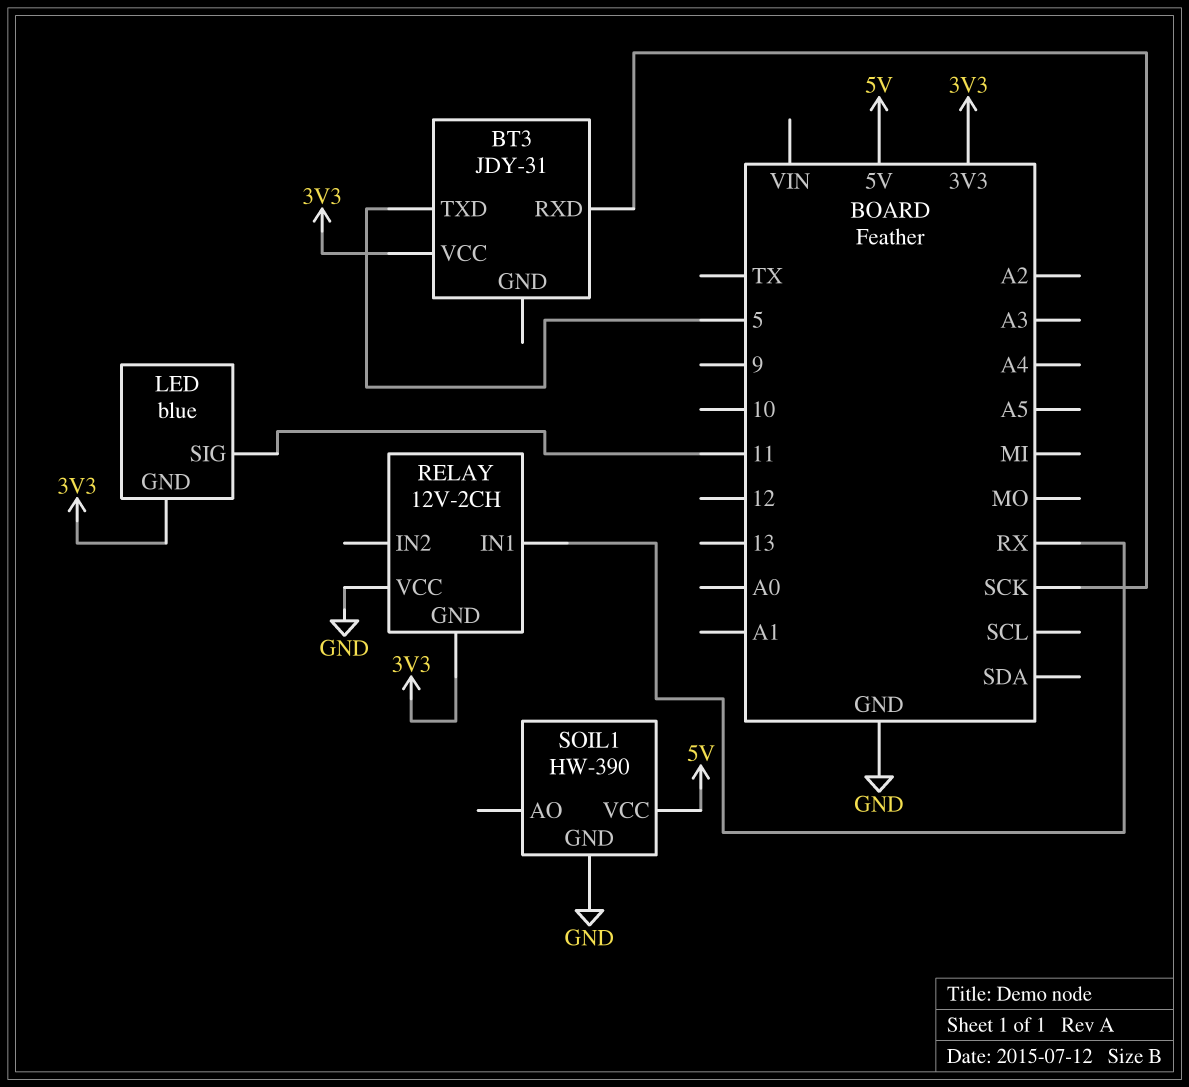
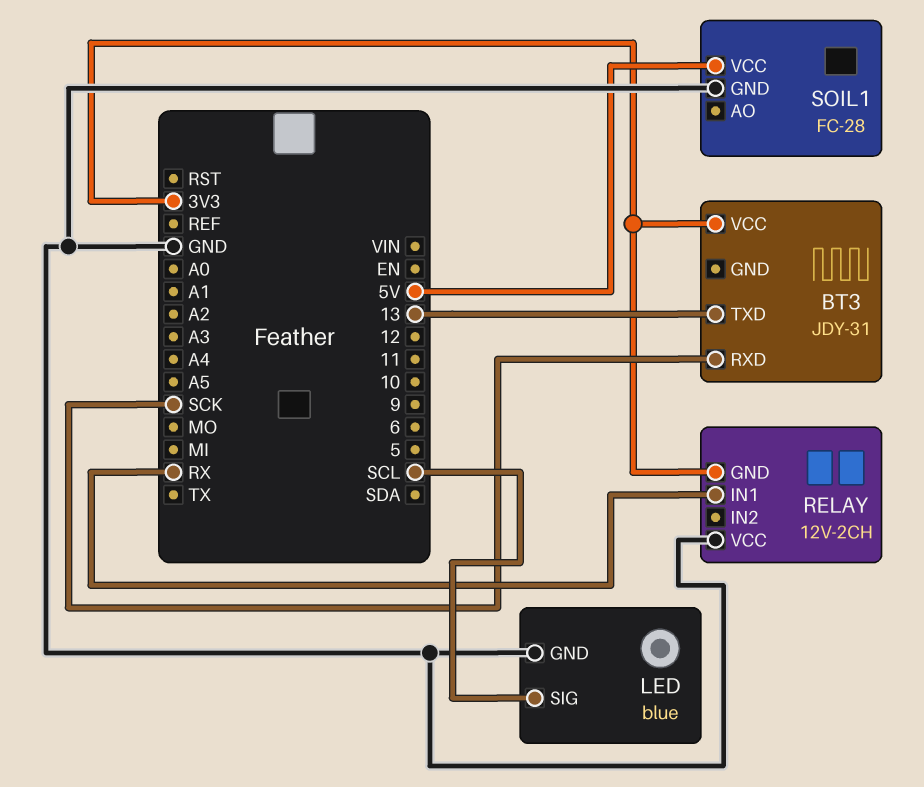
BT3 pin TXD: 5 -> 13
LED pin GND: 3V3 -> GND
LED pin SIG: 11 -> SCL
SOIL1: HW-390 -> FC-28

